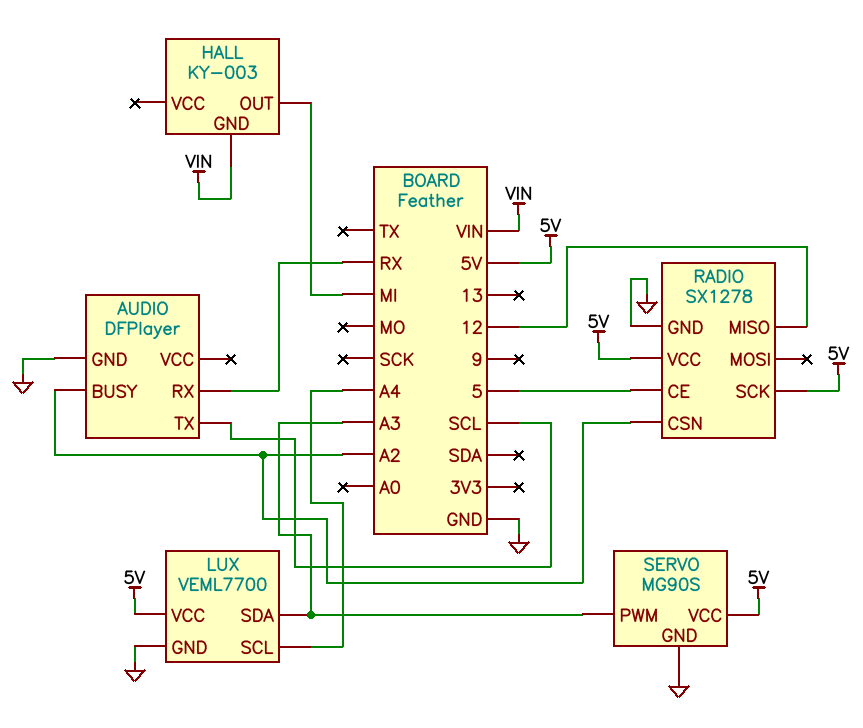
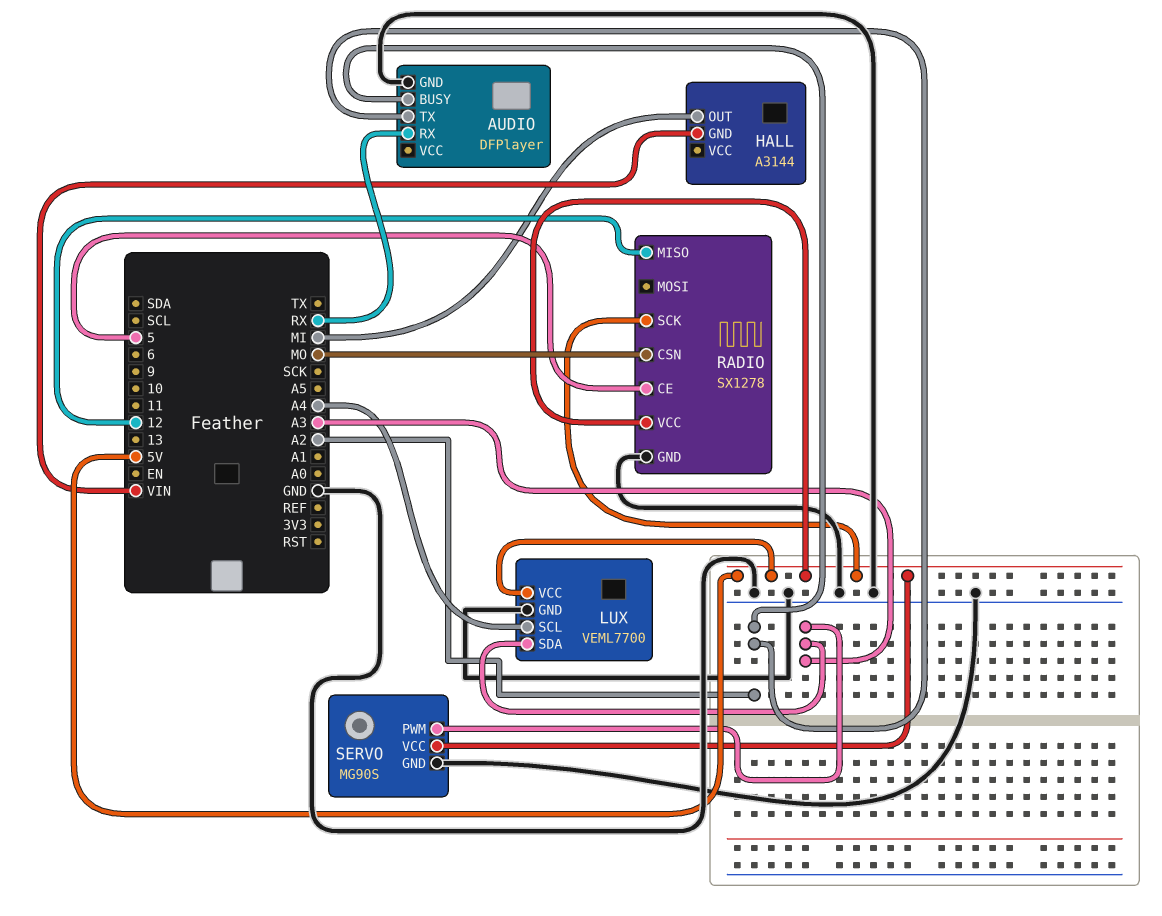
AUDIO pin TX: SCL -> A2
HALL: KY-003 -> A3144
RADIO pin CSN: A2 -> MO

